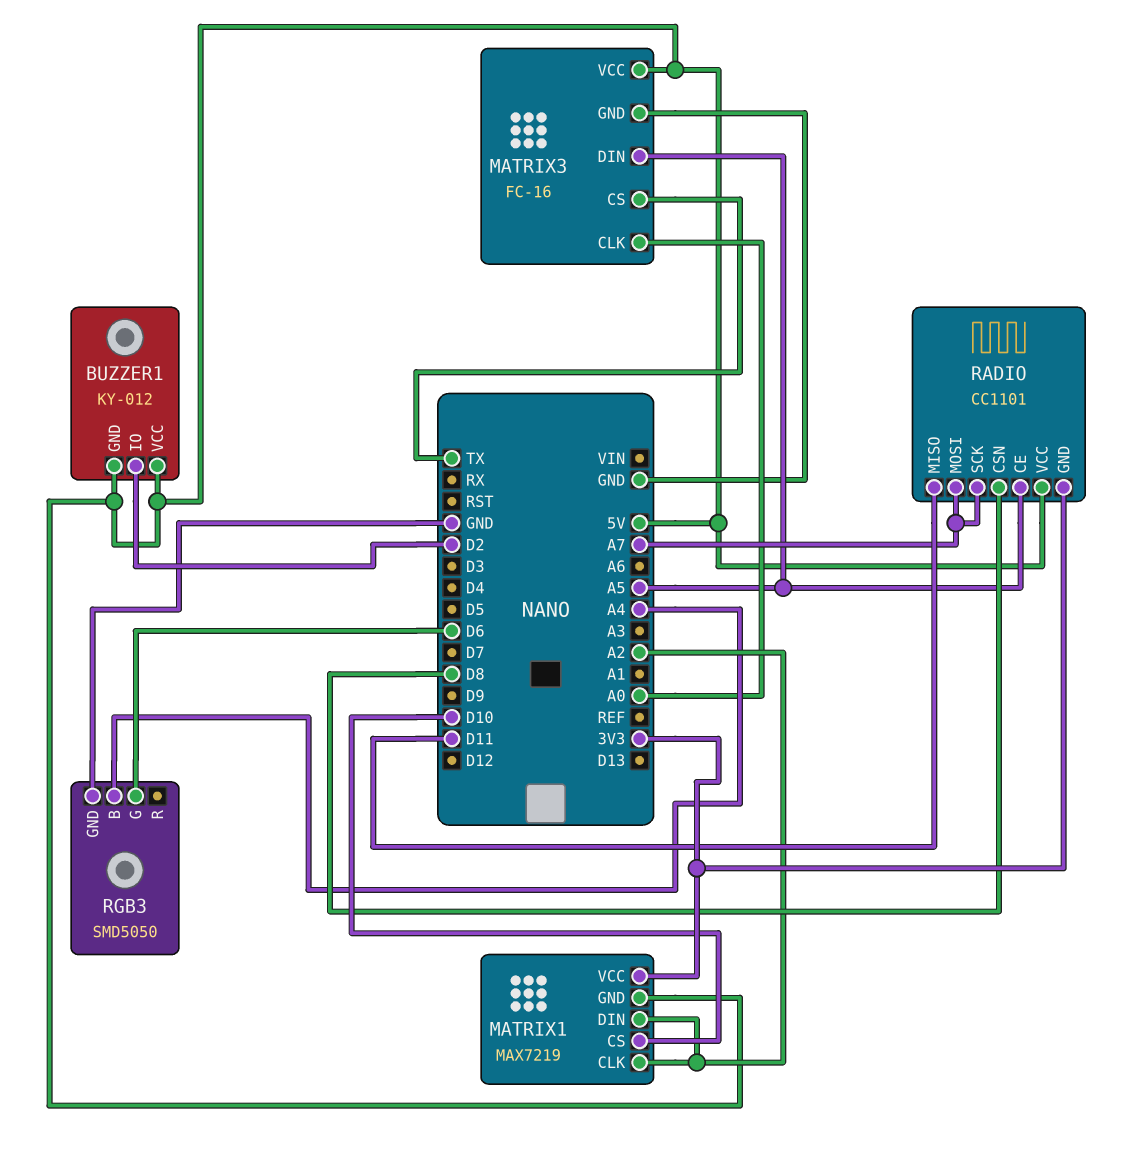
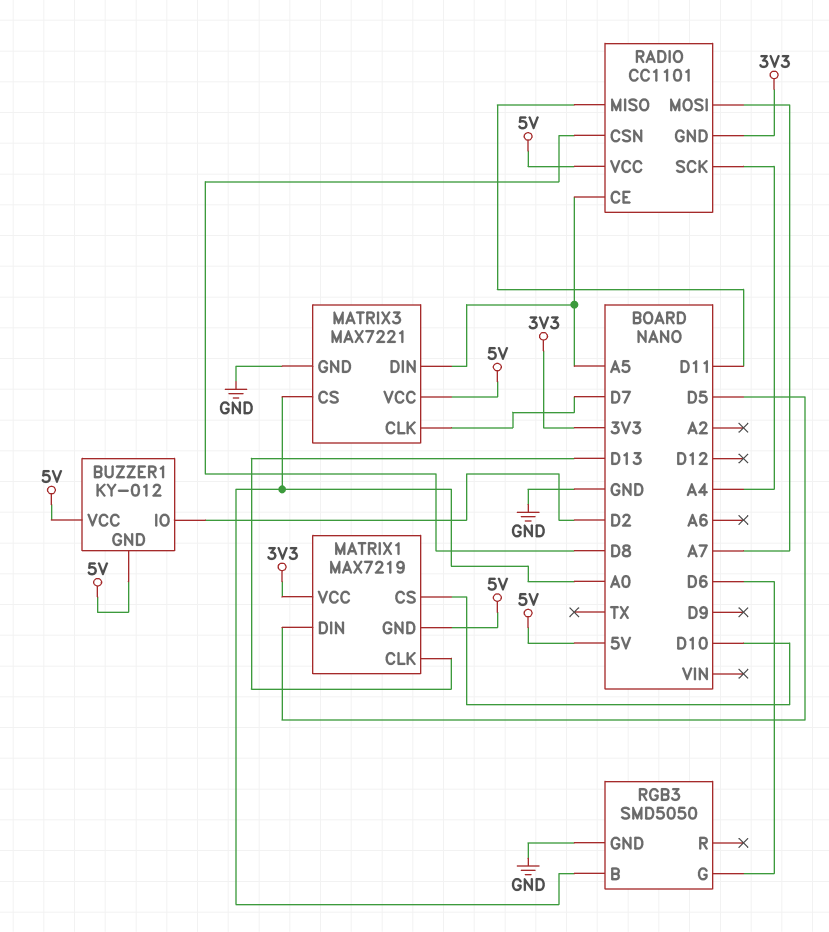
MATRIX1 pin CLK: A2 -> D13
MATRIX1 pin DIN: A2 -> D5
MATRIX3: FC-16 -> MAX7221
MATRIX3 pin CLK: A0 -> D7
MATRIX3 pin CS: TX -> A0
RADIO pin SCK: A7 -> A4
RGB3 pin B: A4 -> A0

